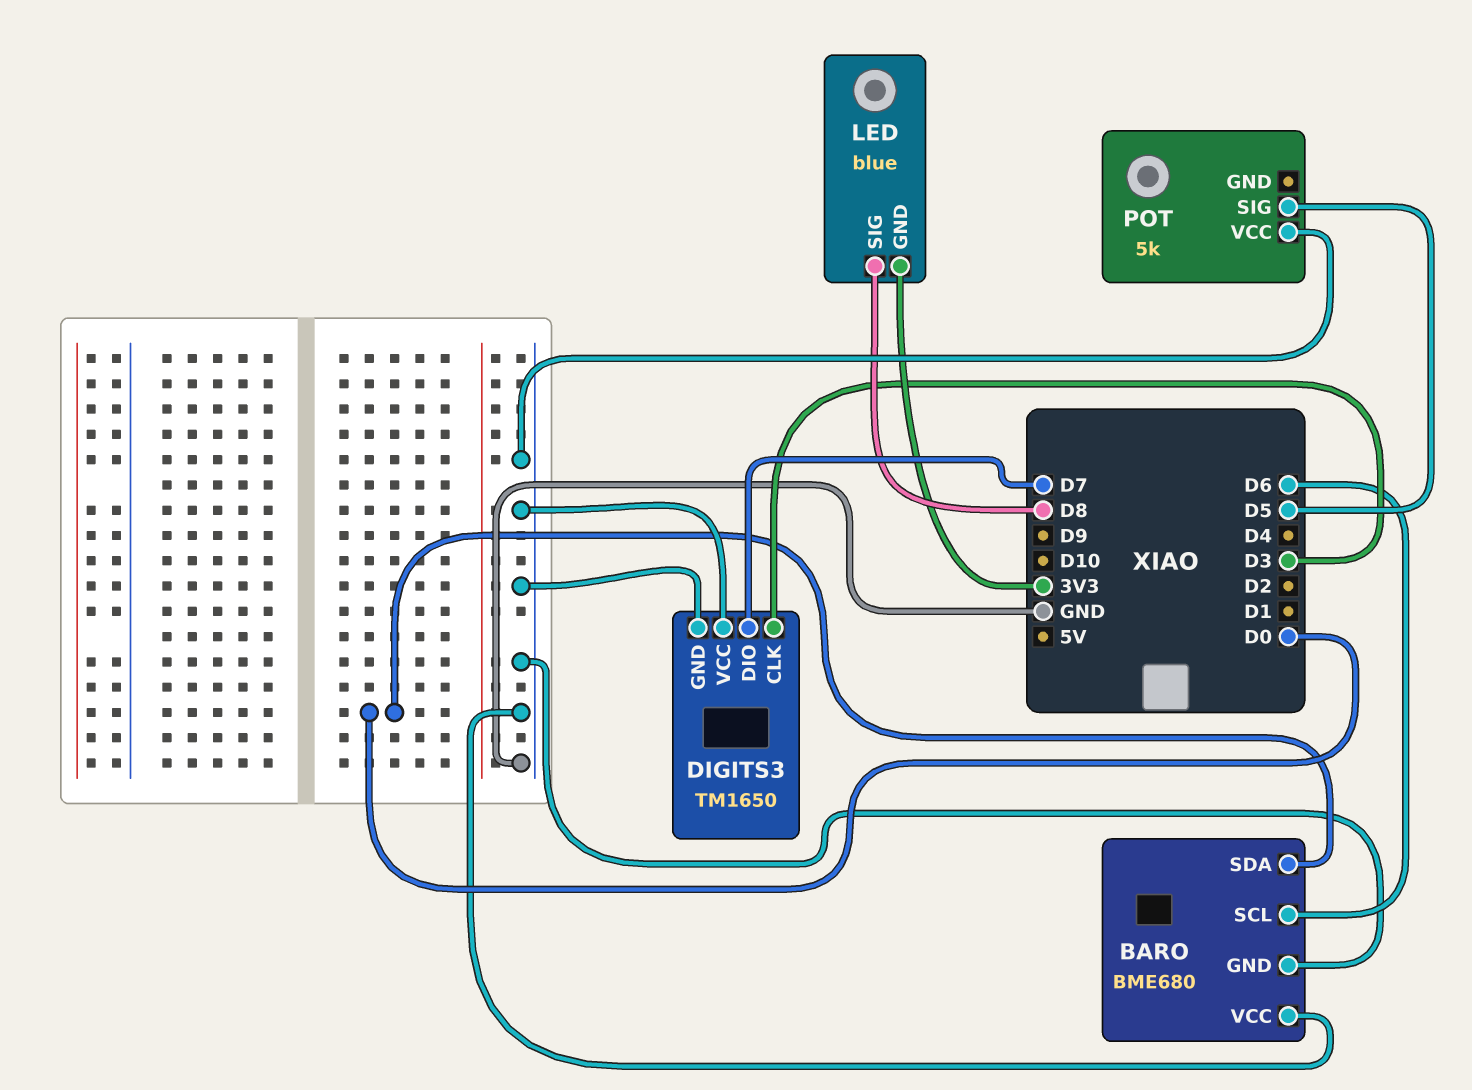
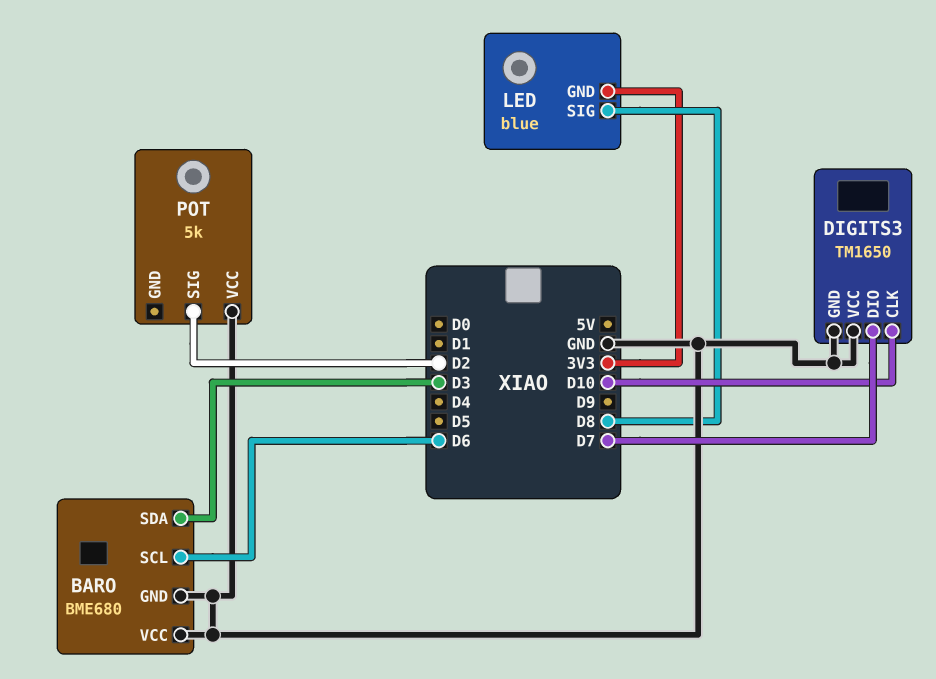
BARO pin SDA: D0 -> D3
DIGITS3 pin CLK: D3 -> D10
POT pin SIG: D5 -> D2

